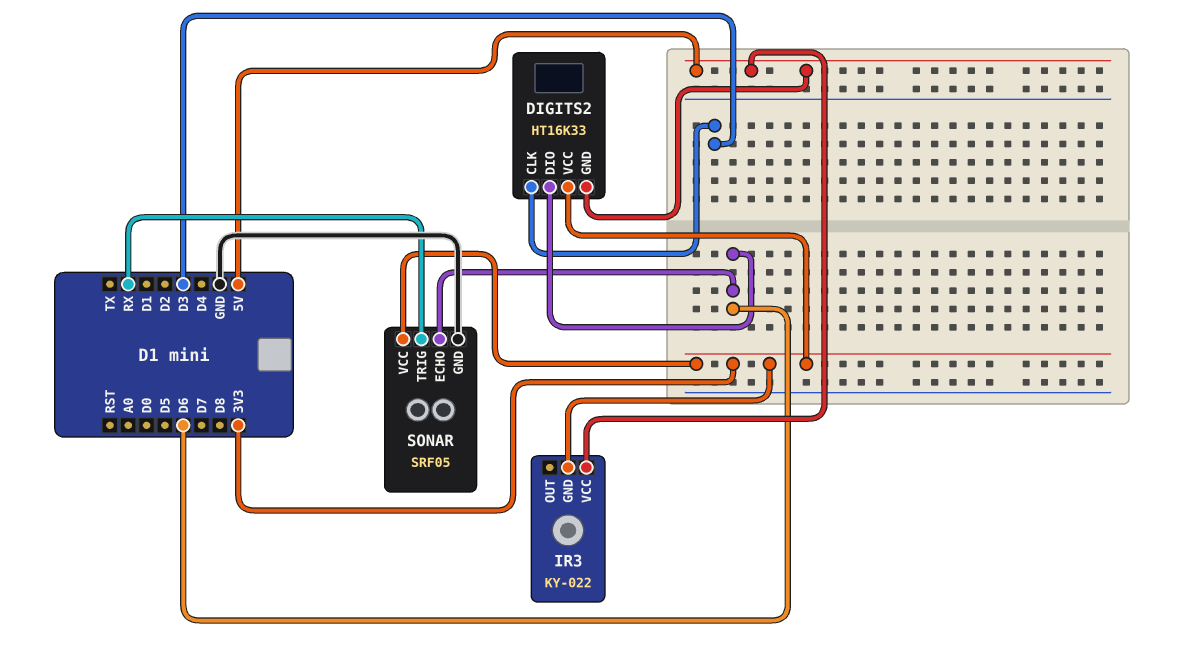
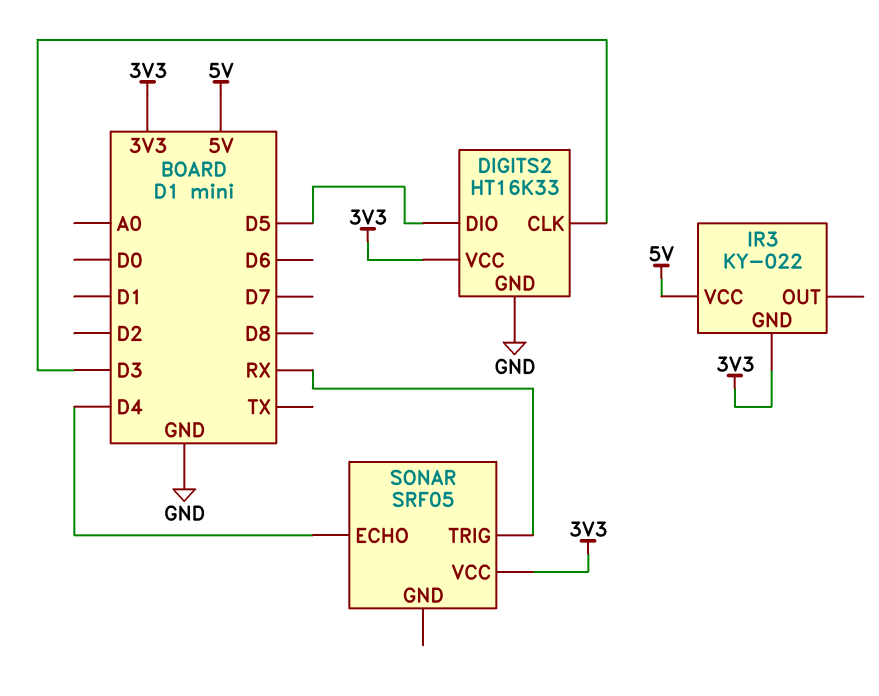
DIGITS2 pin DIO: D6 -> D5
DIGITS2 pin GND: 5V -> GND
SONAR pin ECHO: D6 -> D4
SONAR pin GND: GND -> none

